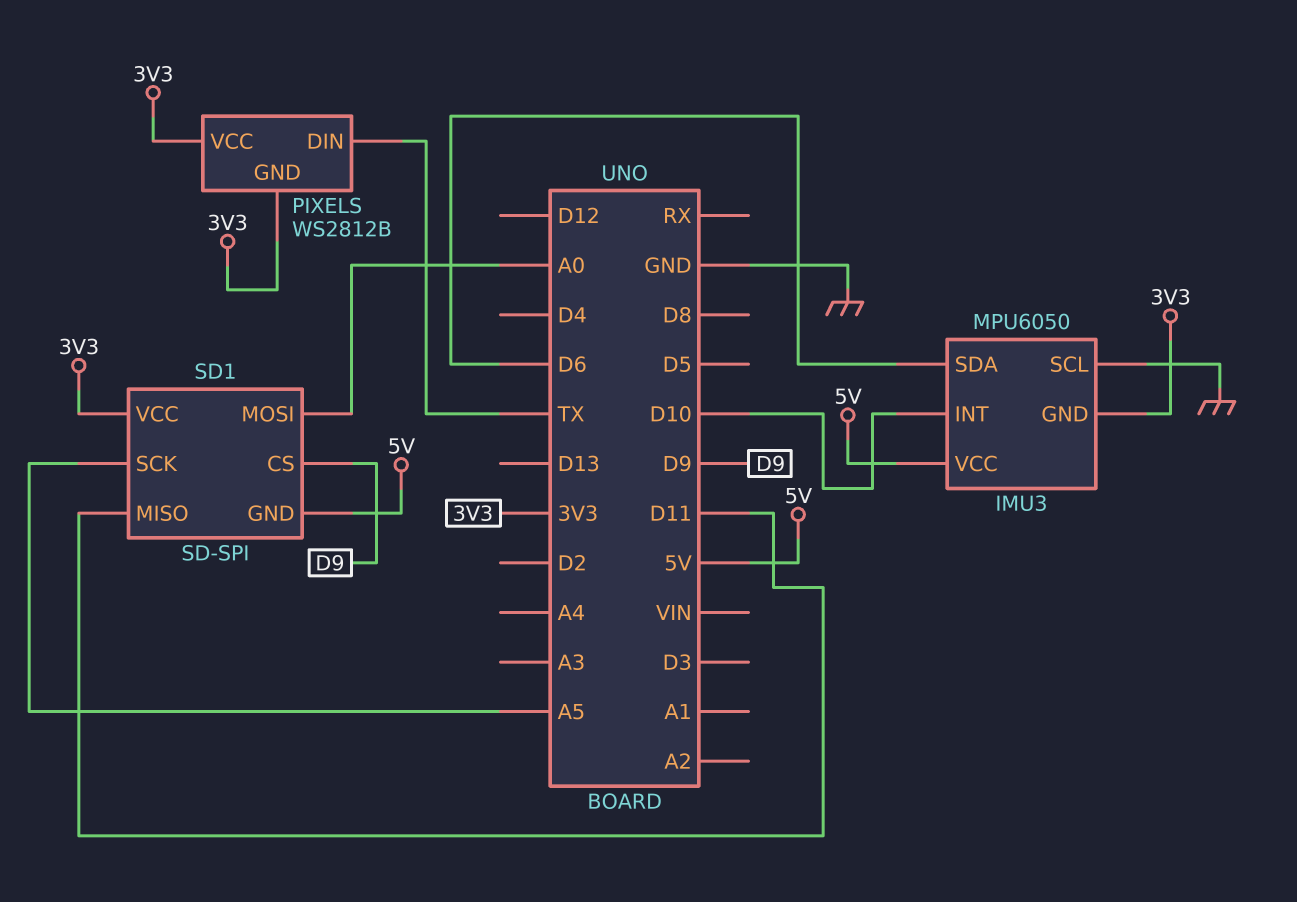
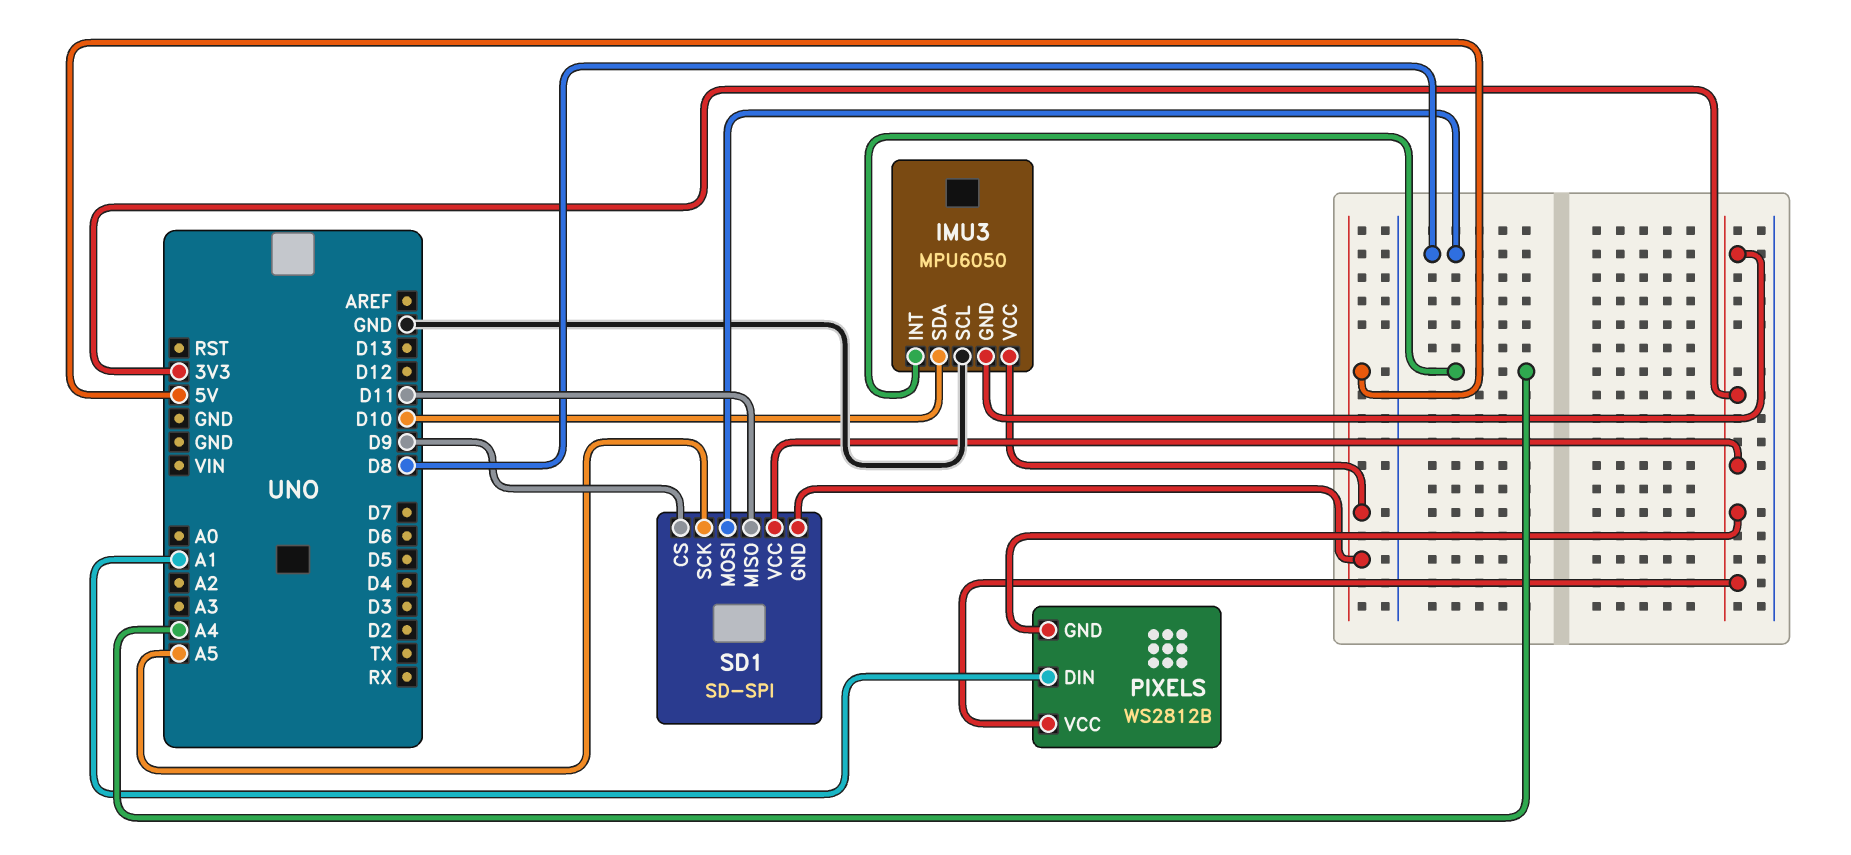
IMU3 pin INT: D10 -> A4
IMU3 pin SDA: D6 -> D10
PIXELS pin DIN: TX -> A1
SD1 pin MOSI: A0 -> D8

